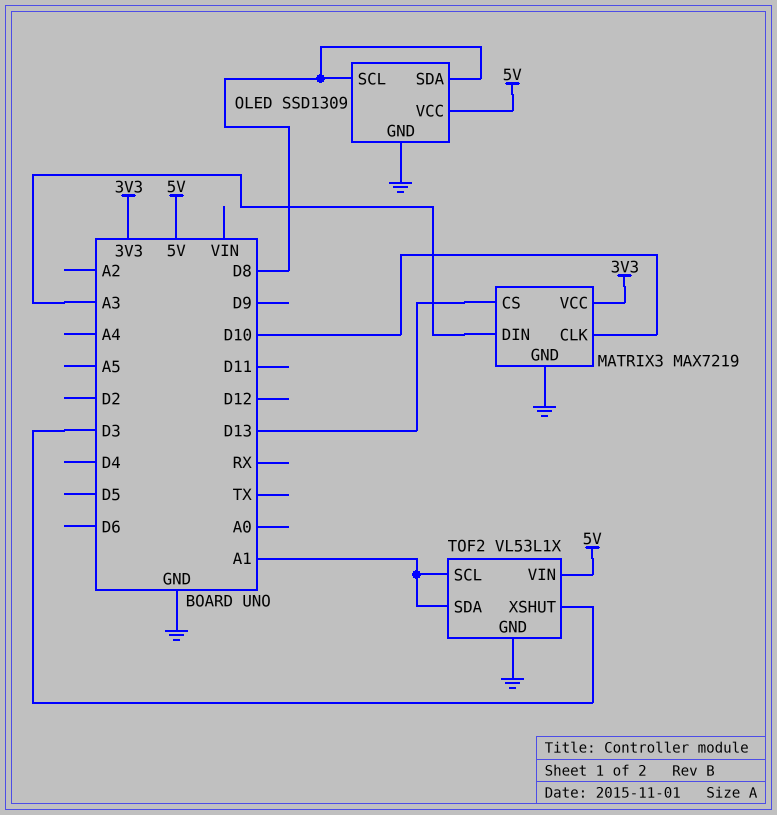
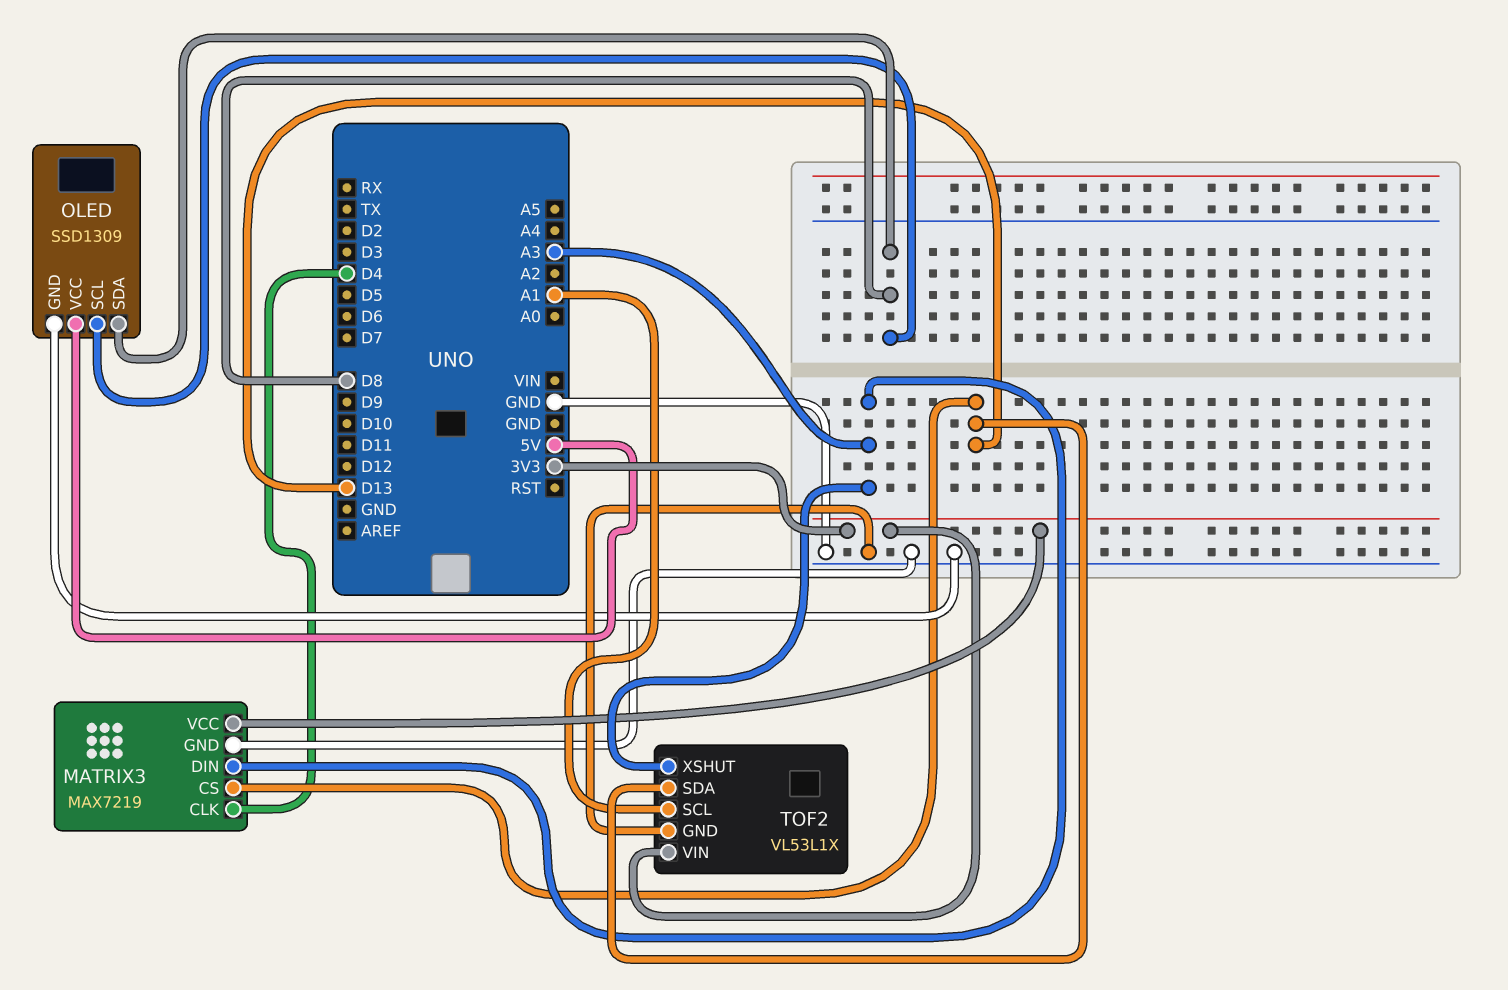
MATRIX3 pin CLK: D10 -> D4
TOF2 pin SDA: A1 -> D13
TOF2 pin VIN: 5V -> 3V3
TOF2 pin XSHUT: D3 -> A3

